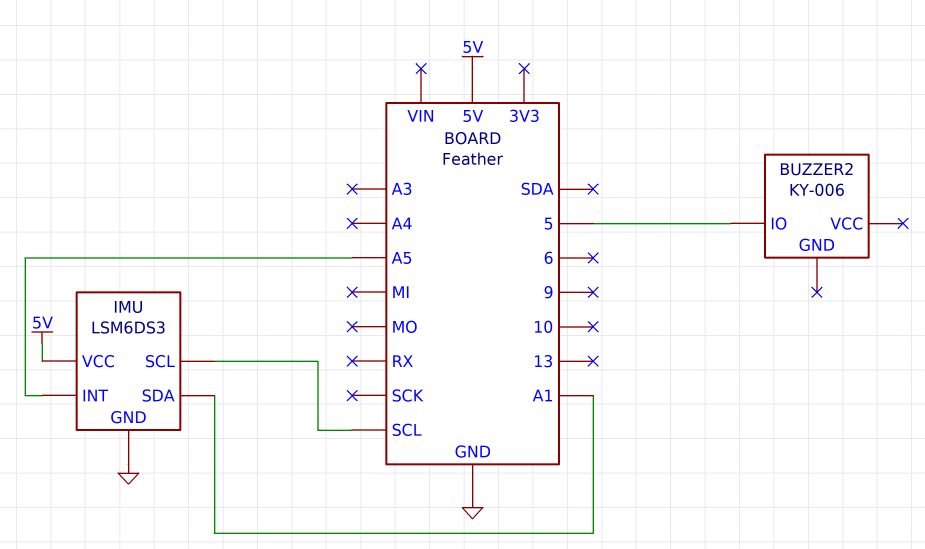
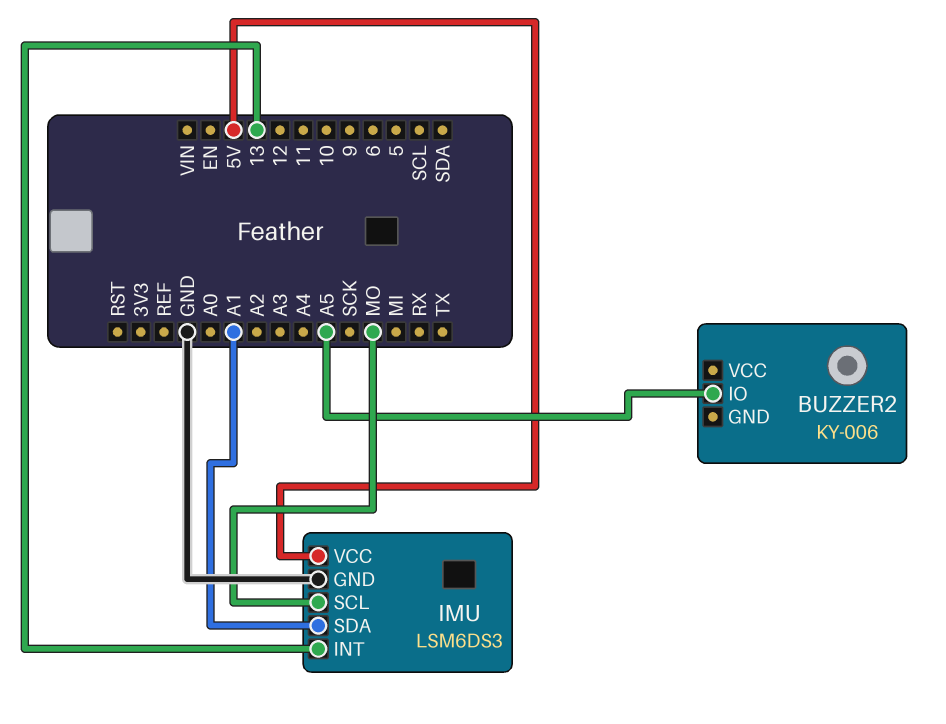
BUZZER2 pin IO: 5 -> A5
IMU pin INT: A5 -> 13
IMU pin SCL: SCL -> MO

